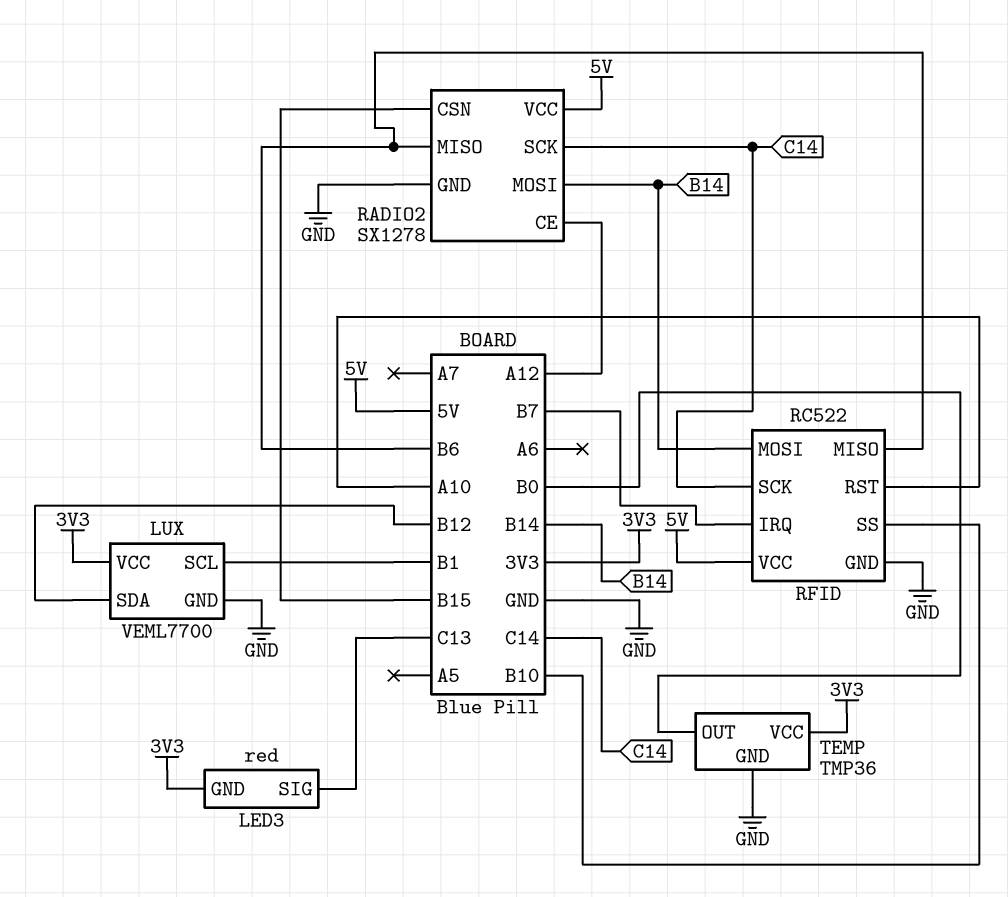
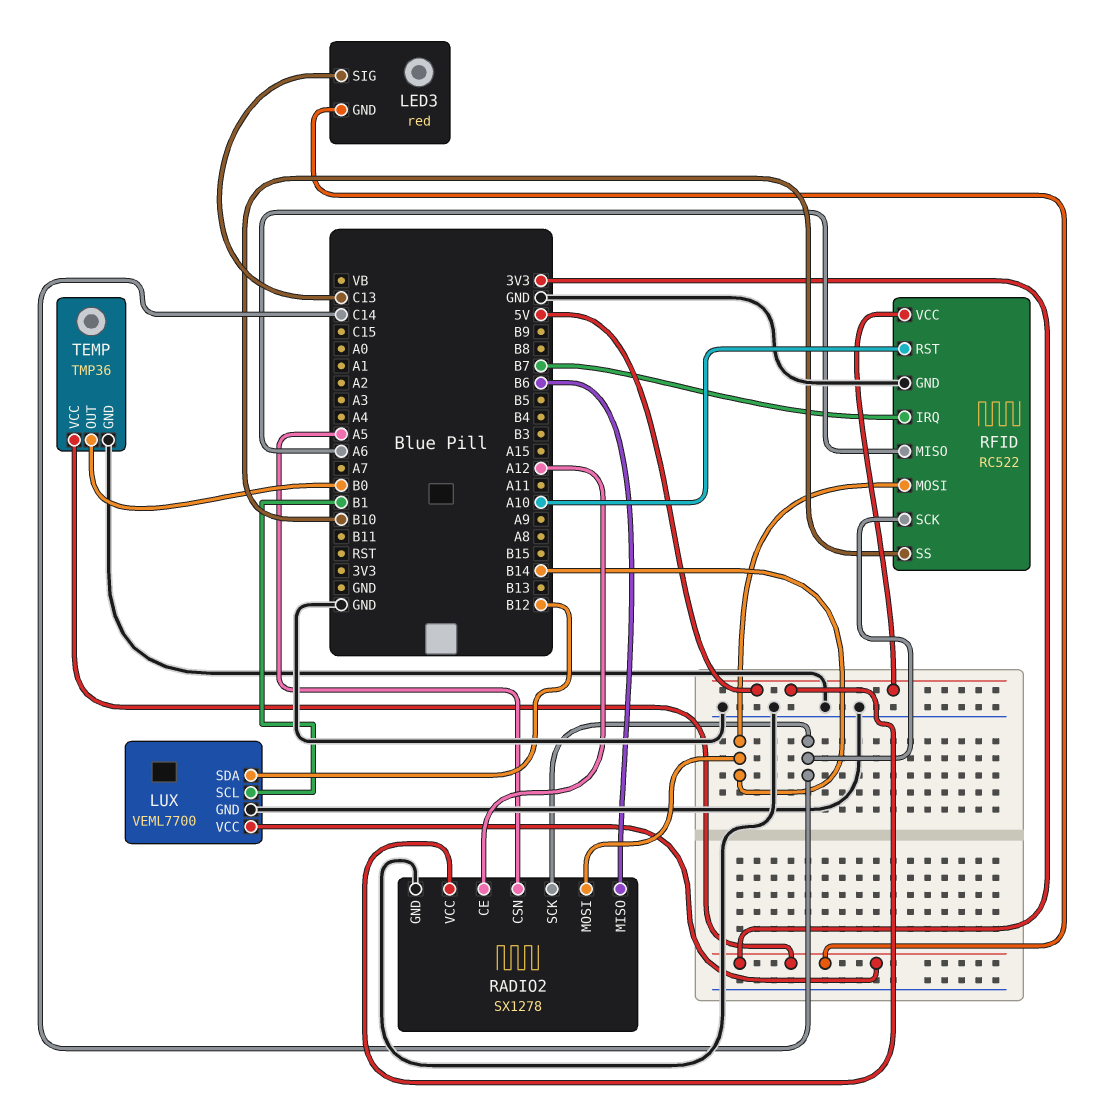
RADIO2 pin CSN: B15 -> A5
RFID pin MISO: B6 -> A6

